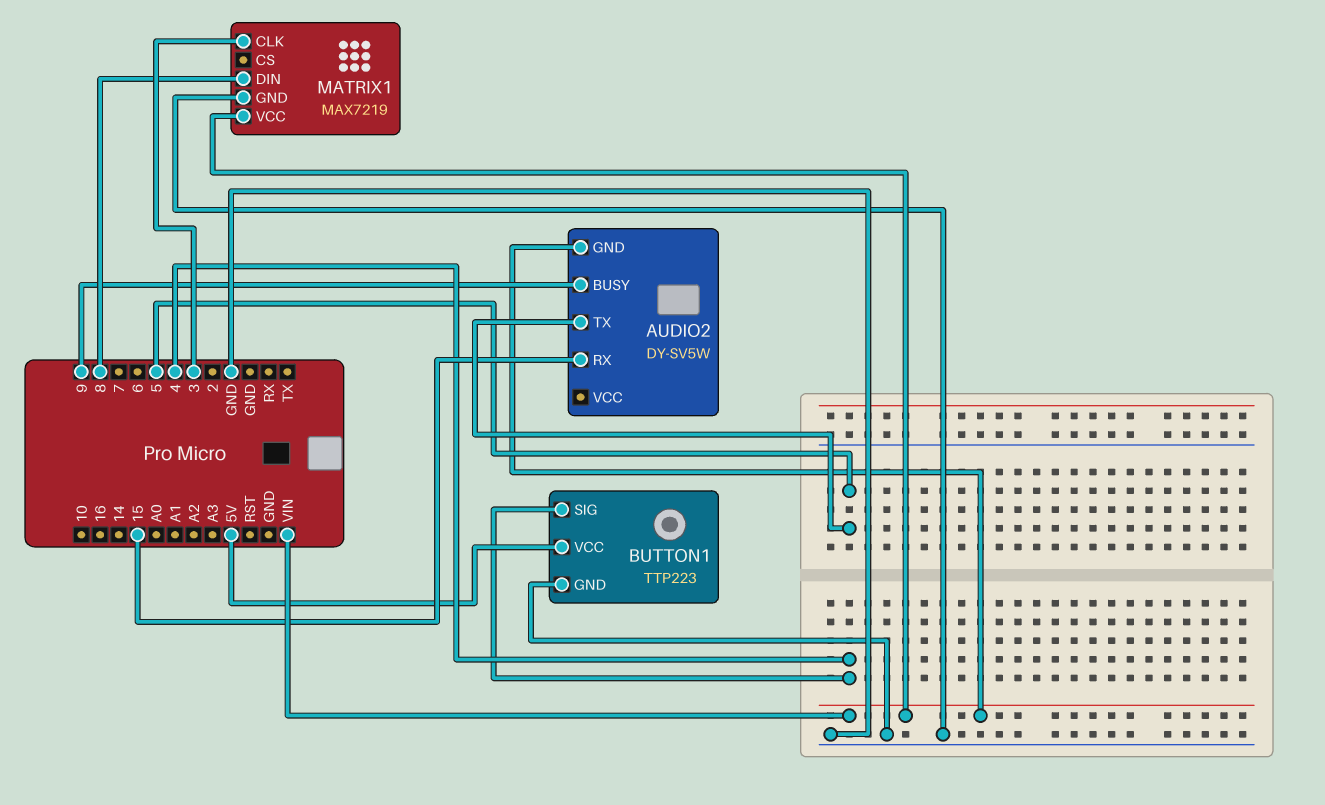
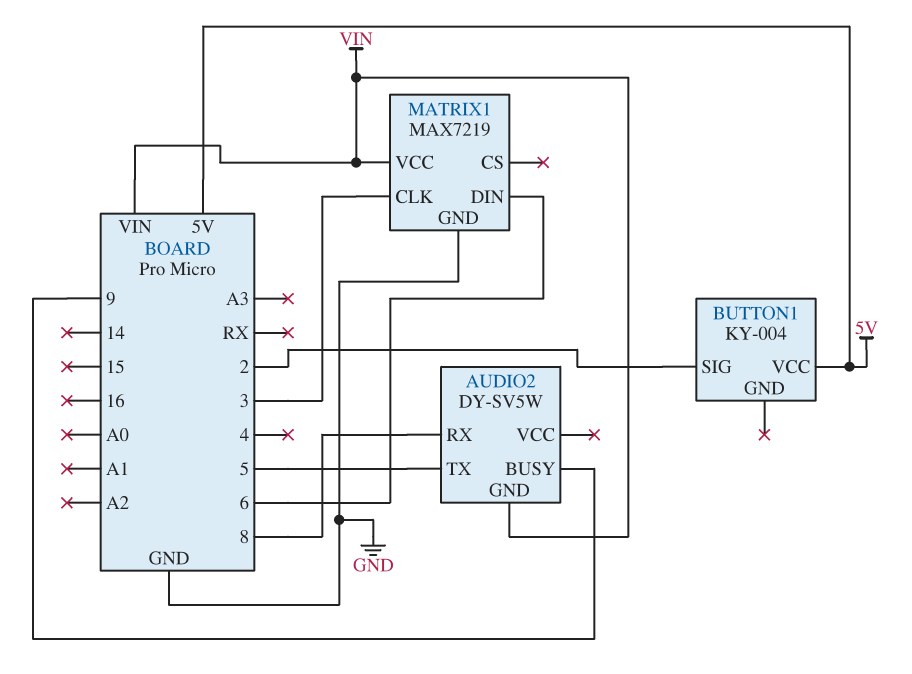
AUDIO2 pin RX: 15 -> 8
BUTTON1: TTP223 -> KY-004
BUTTON1 pin GND: GND -> none
BUTTON1 pin SIG: 4 -> 2
MATRIX1 pin DIN: 8 -> 6

